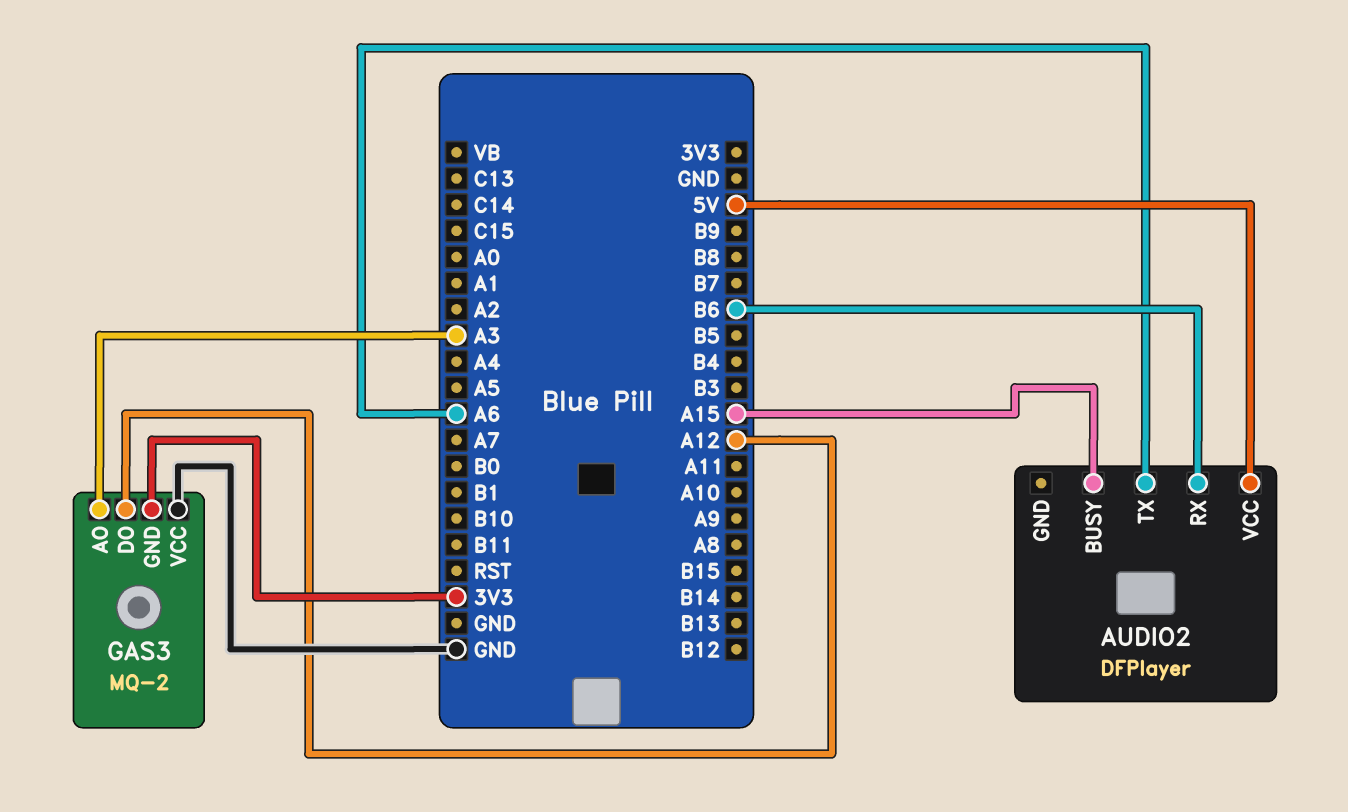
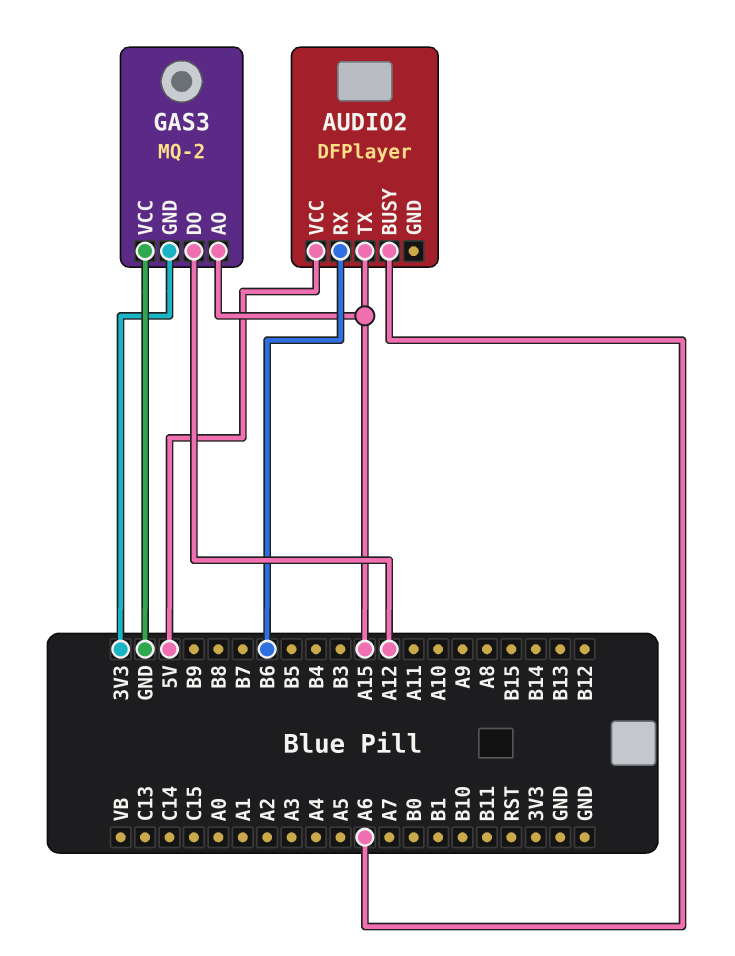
AUDIO2 pin BUSY: A15 -> A6
AUDIO2 pin TX: A6 -> A15
GAS3 pin AO: A3 -> A15

